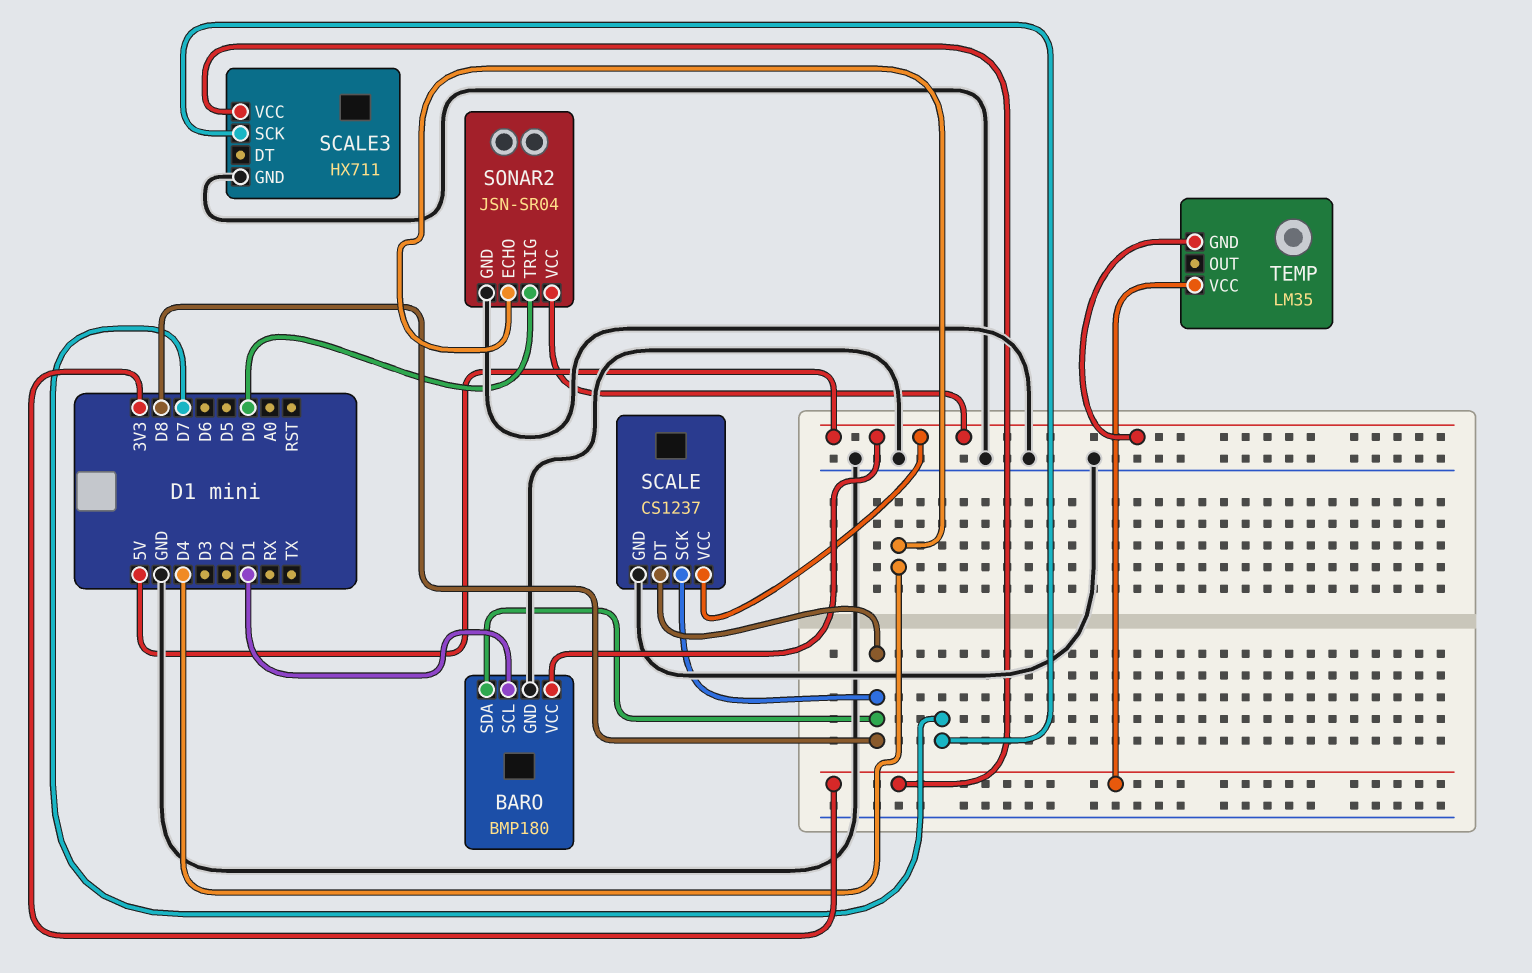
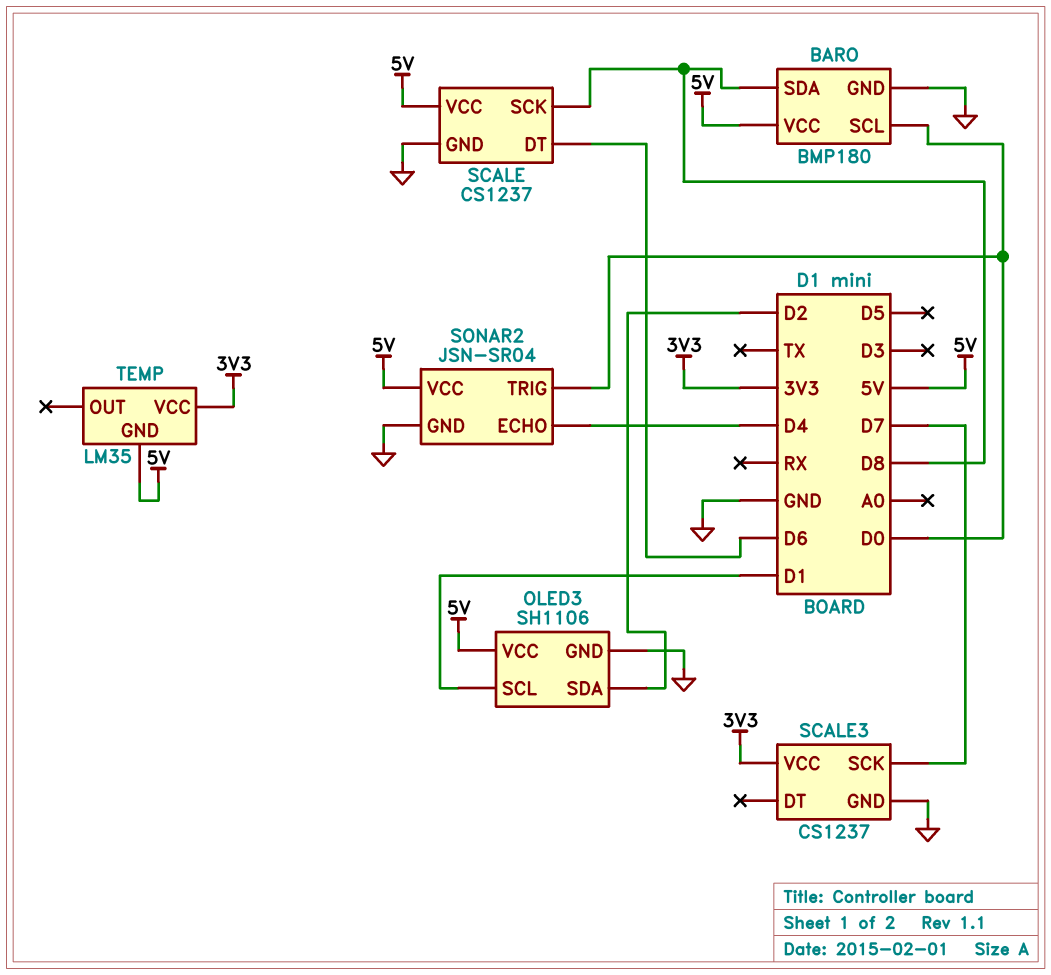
BARO pin SCL: D1 -> D0
OLED3: none -> SH1106
OLED3 pin GND: none -> GND
OLED3 pin SCL: none -> D1
OLED3 pin SDA: none -> D2
OLED3 pin VCC: none -> 5V
SCALE pin DT: D8 -> D6
SCALE3: HX711 -> CS1237

